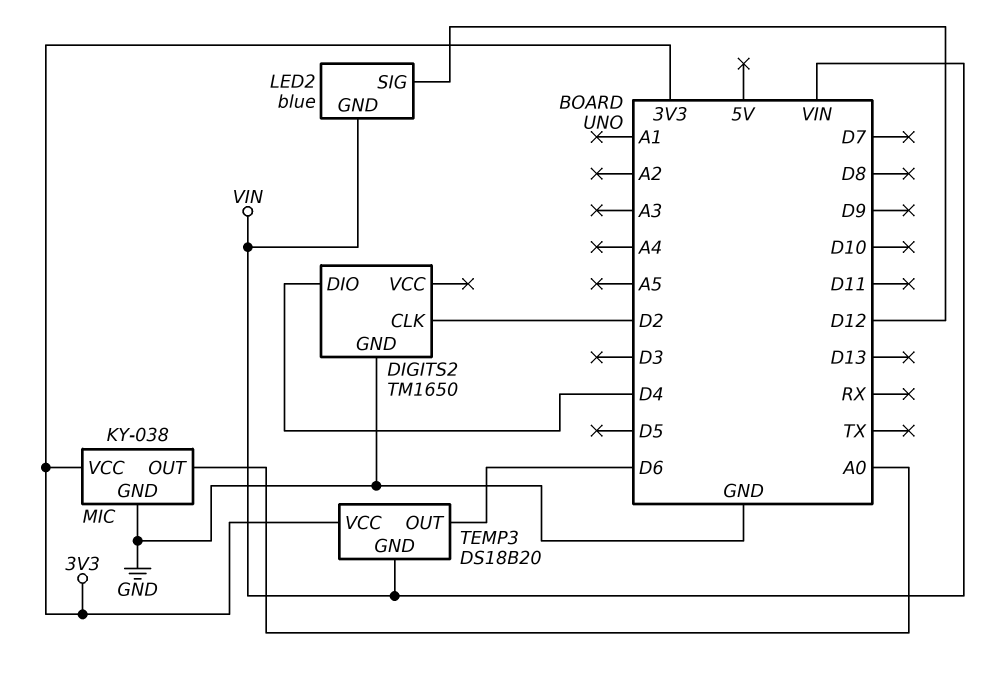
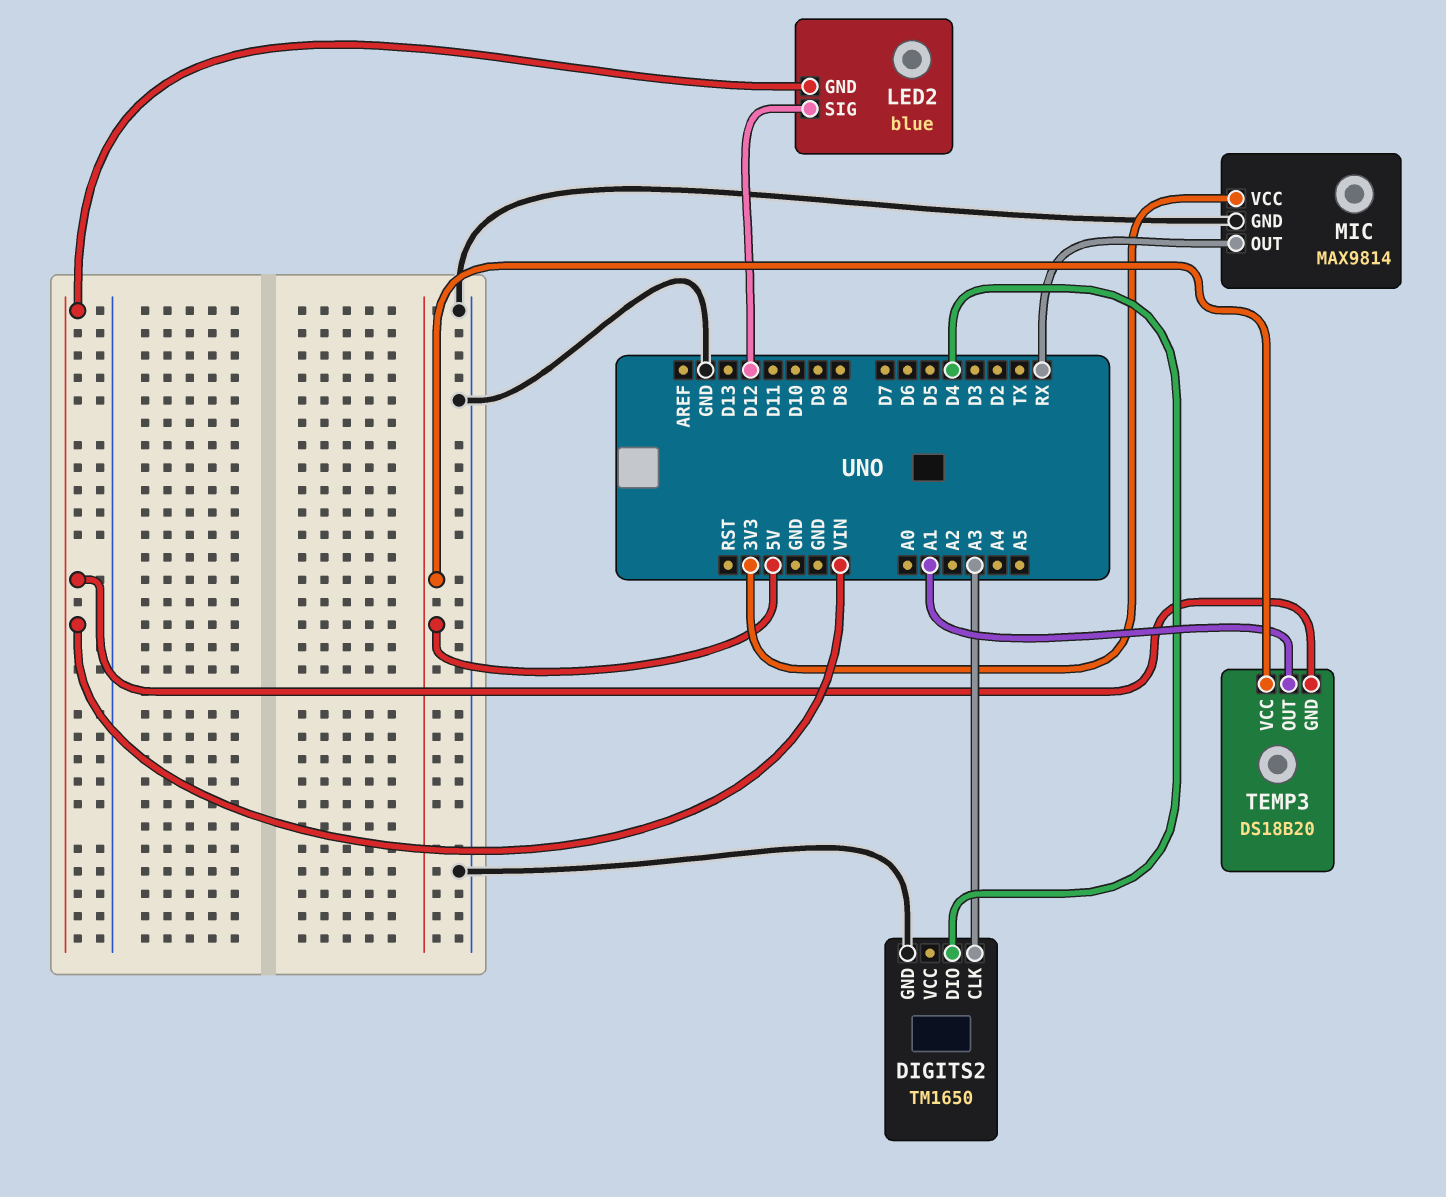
DIGITS2 pin CLK: D2 -> A3
MIC: KY-038 -> MAX9814
MIC pin OUT: A0 -> RX
TEMP3 pin OUT: D6 -> A1
TEMP3 pin VCC: 3V3 -> 5V

